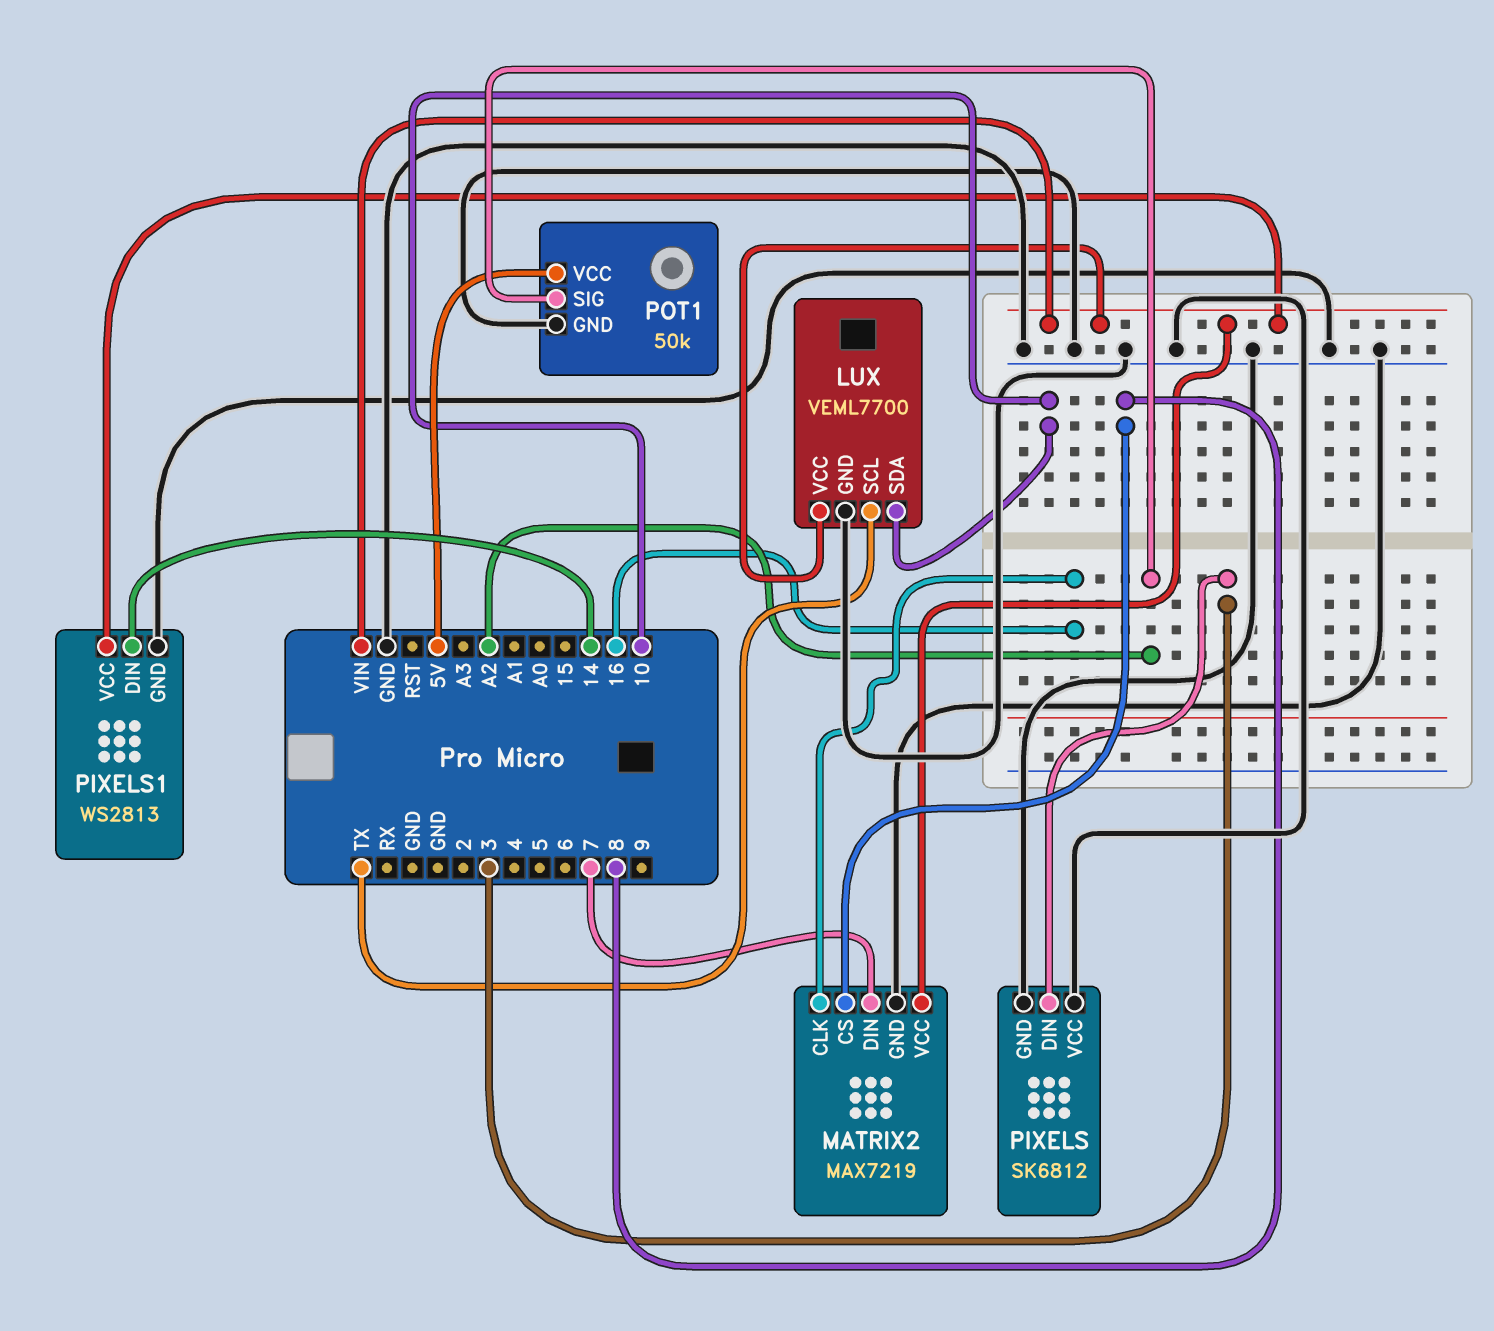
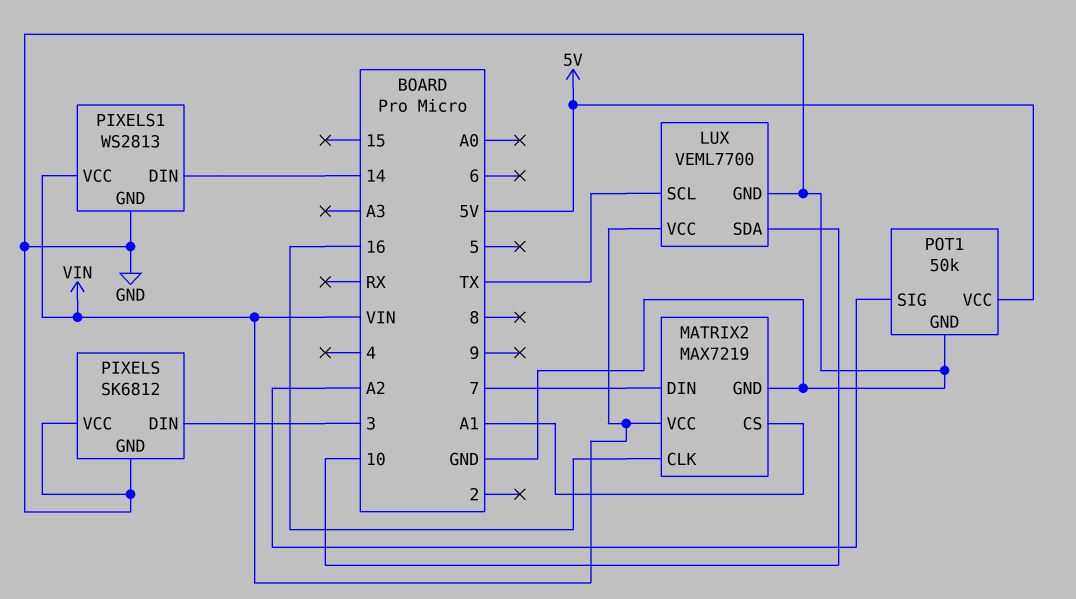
MATRIX2 pin CS: 8 -> A1

